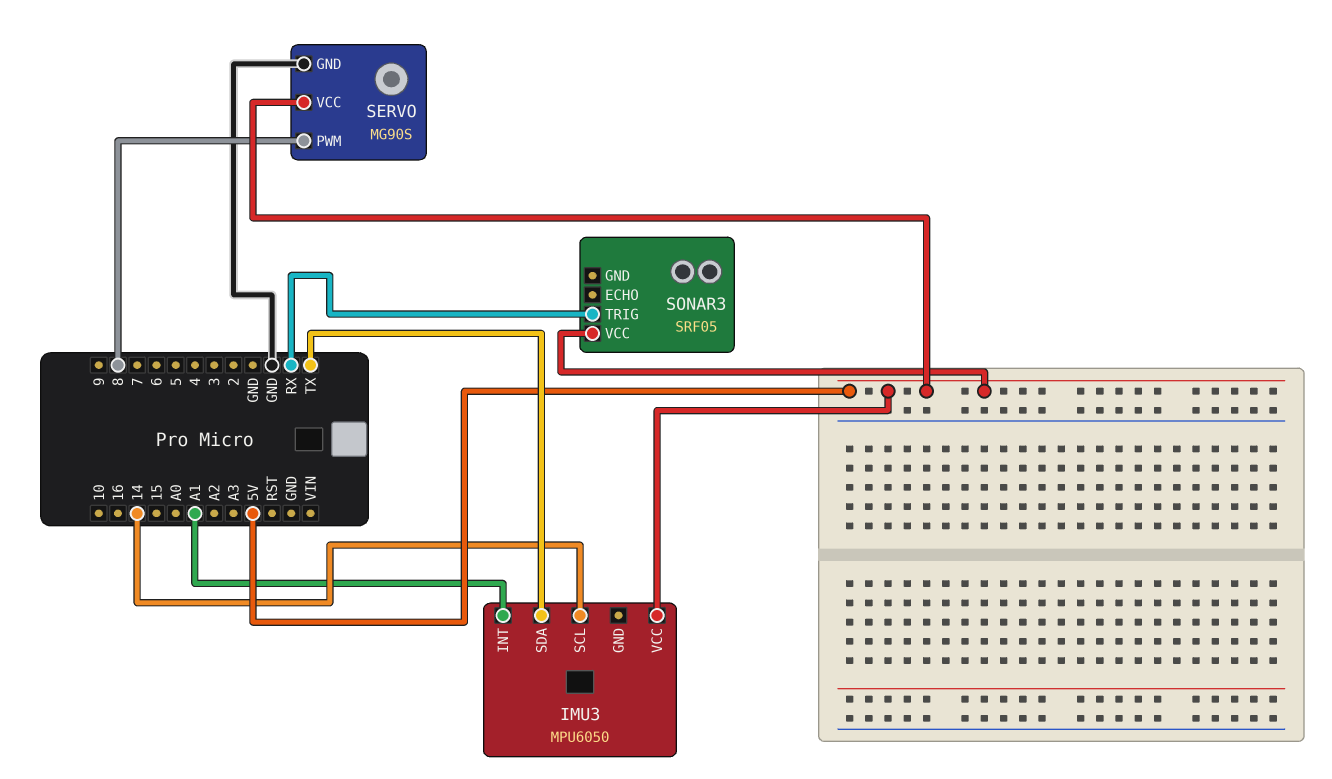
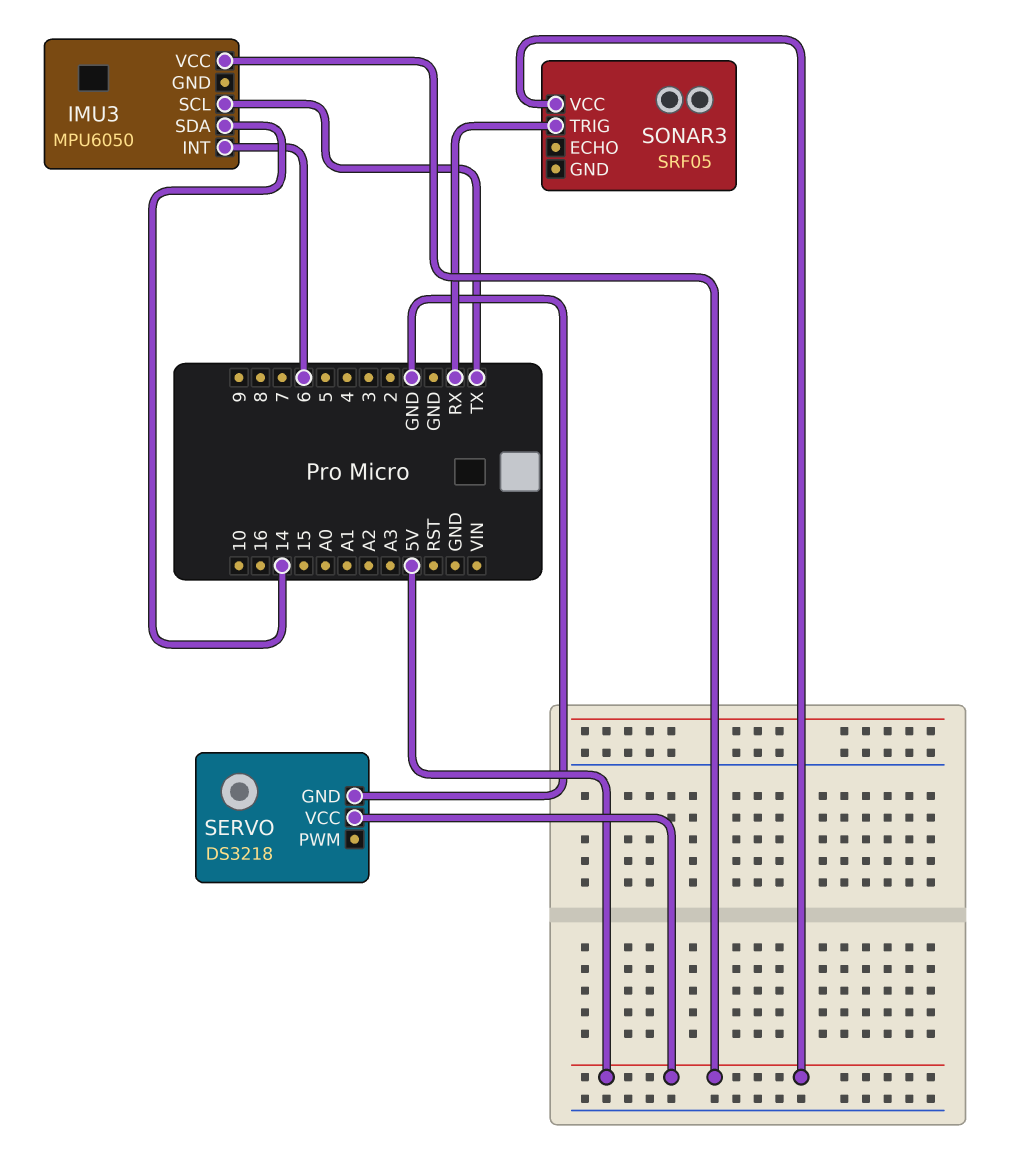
IMU3 pin INT: A1 -> 6
IMU3 pin SCL: 14 -> TX
IMU3 pin SDA: TX -> 14
SERVO: MG90S -> DS3218
SERVO pin PWM: 8 -> none

